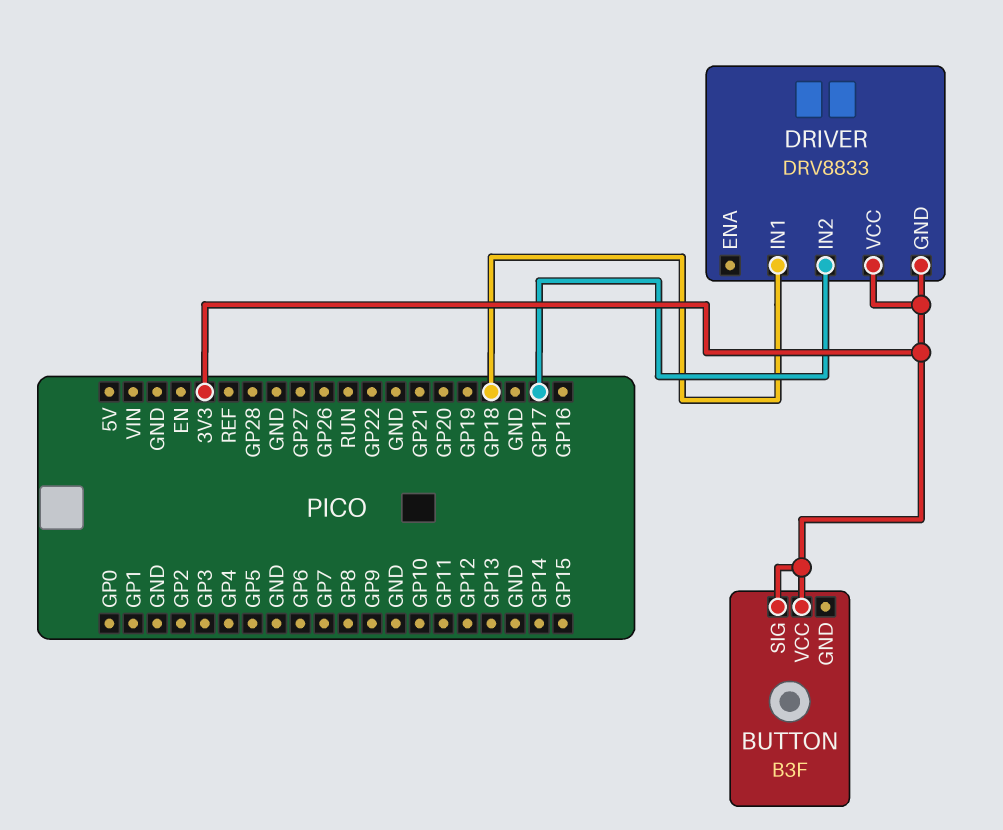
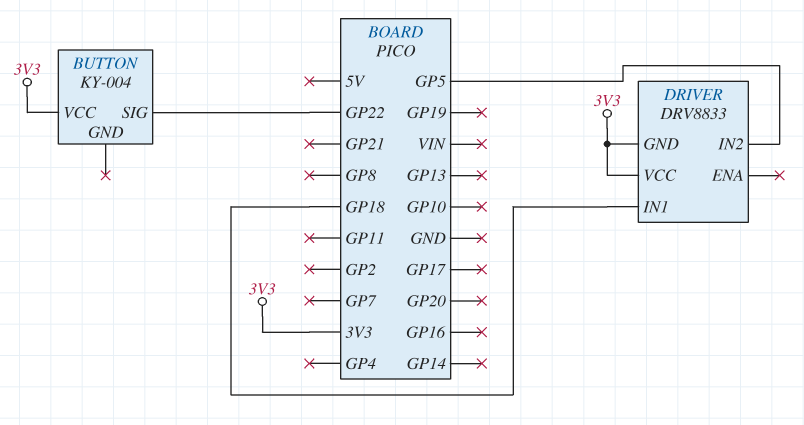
BUTTON: B3F -> KY-004
BUTTON pin SIG: 3V3 -> GP22
DRIVER pin IN2: GP17 -> GP5

